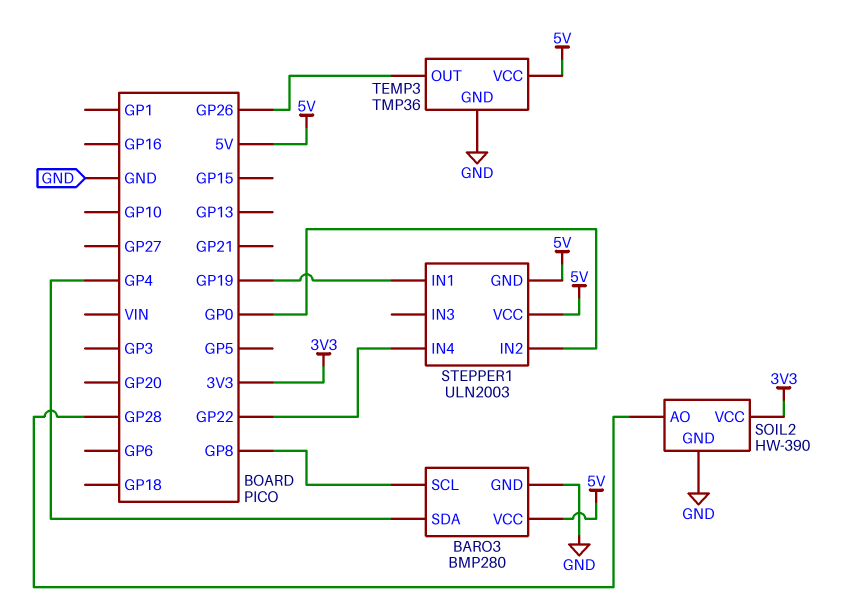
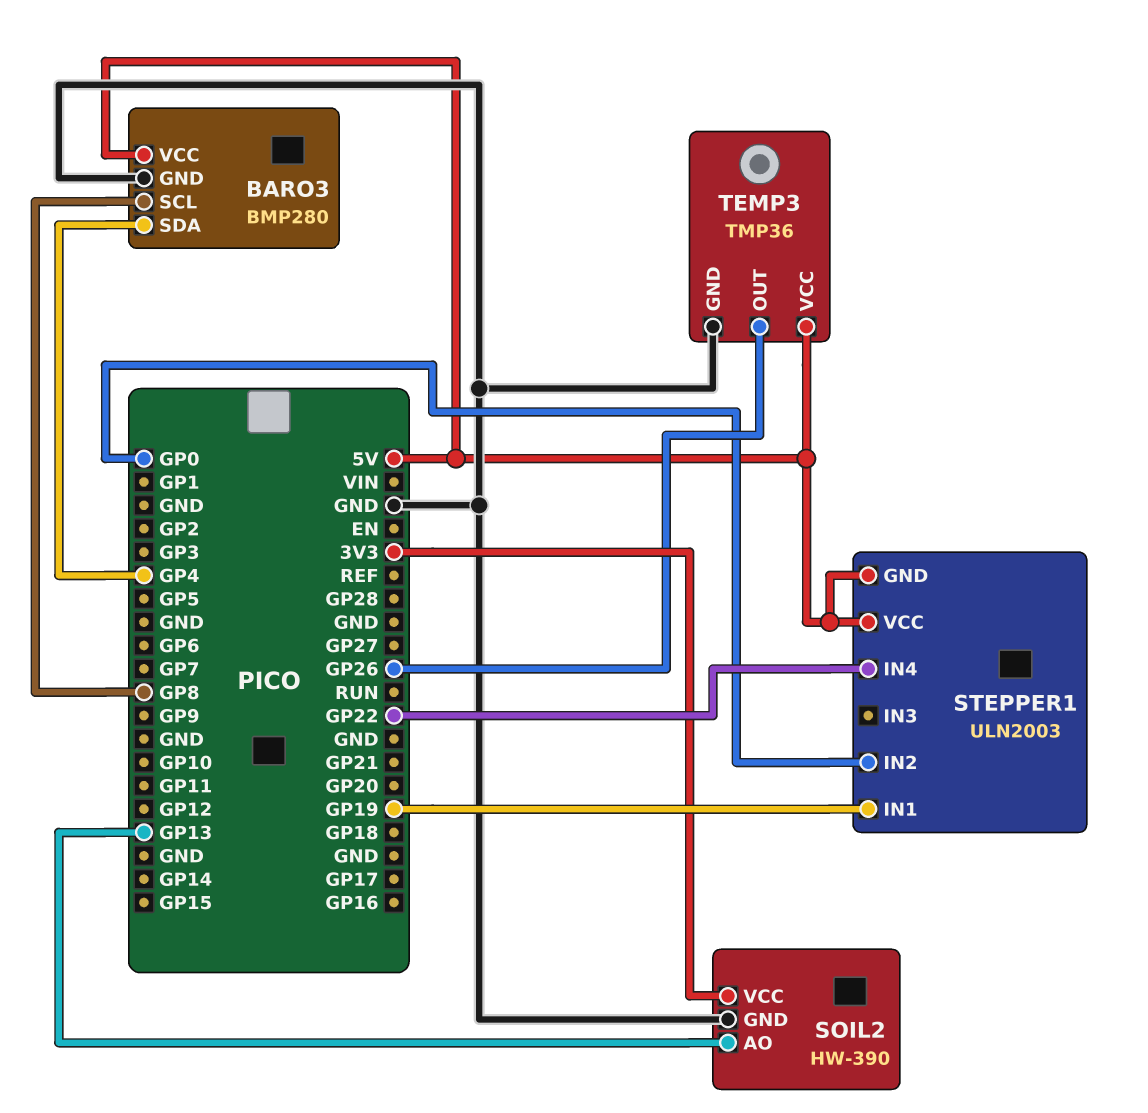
SOIL2 pin AO: GP28 -> GP13

